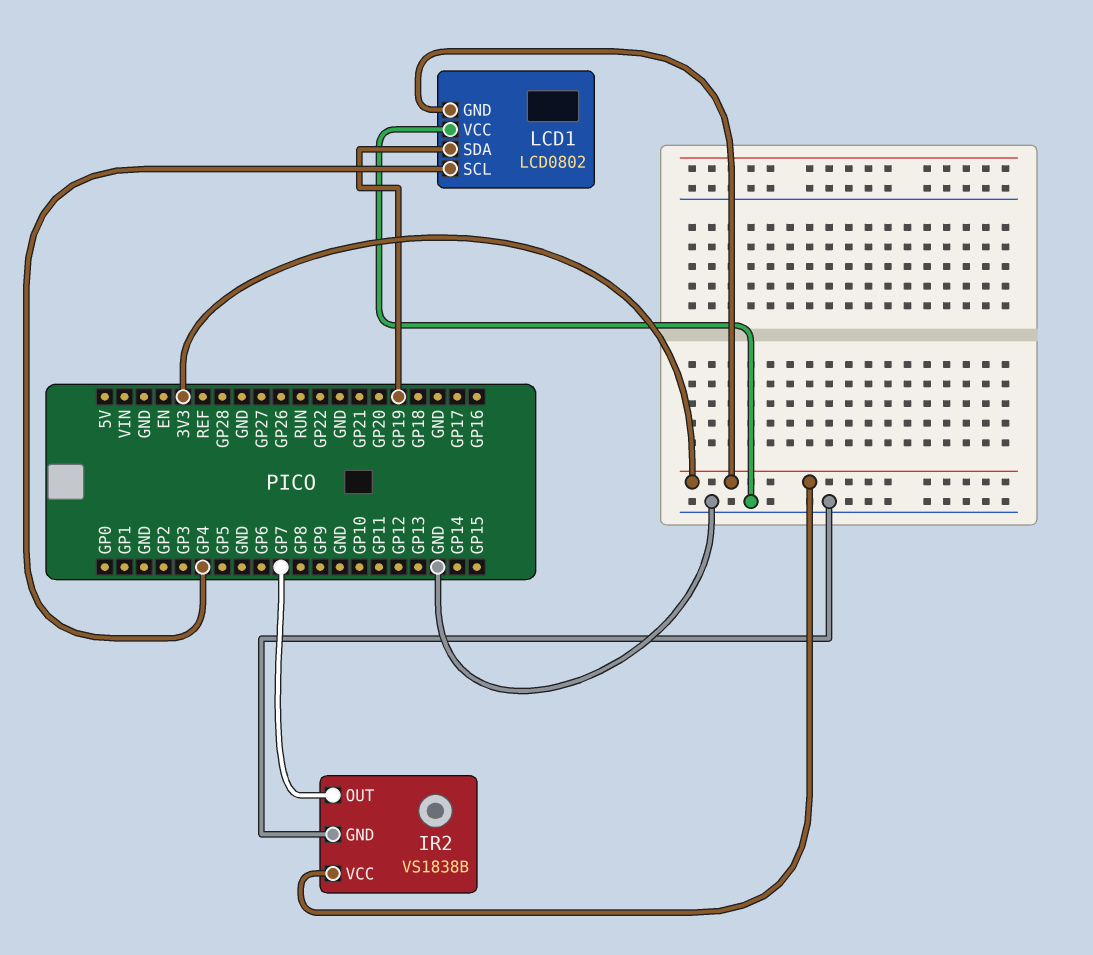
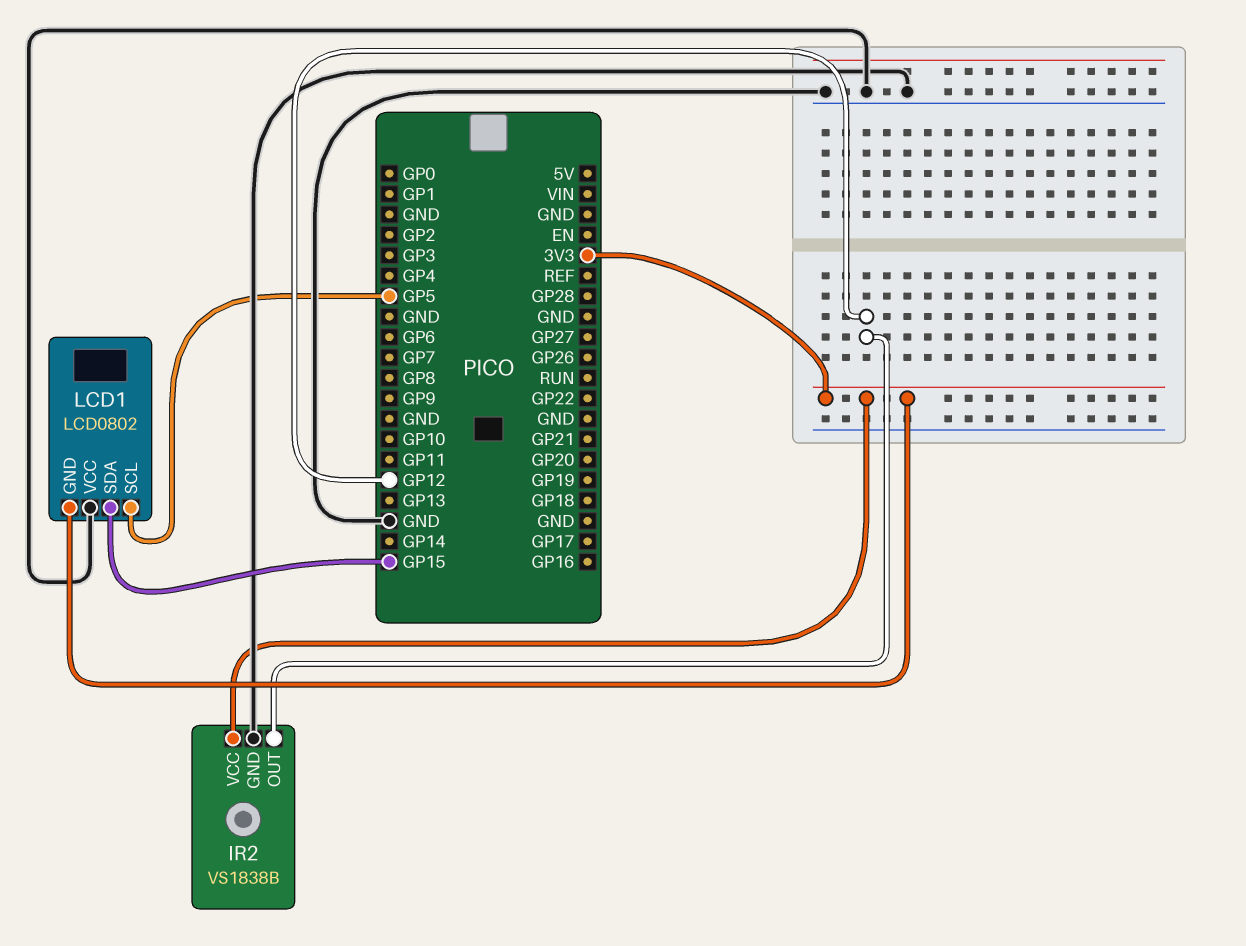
IR2 pin OUT: GP7 -> GP12
LCD1 pin SCL: GP4 -> GP5
LCD1 pin SDA: GP19 -> GP15

